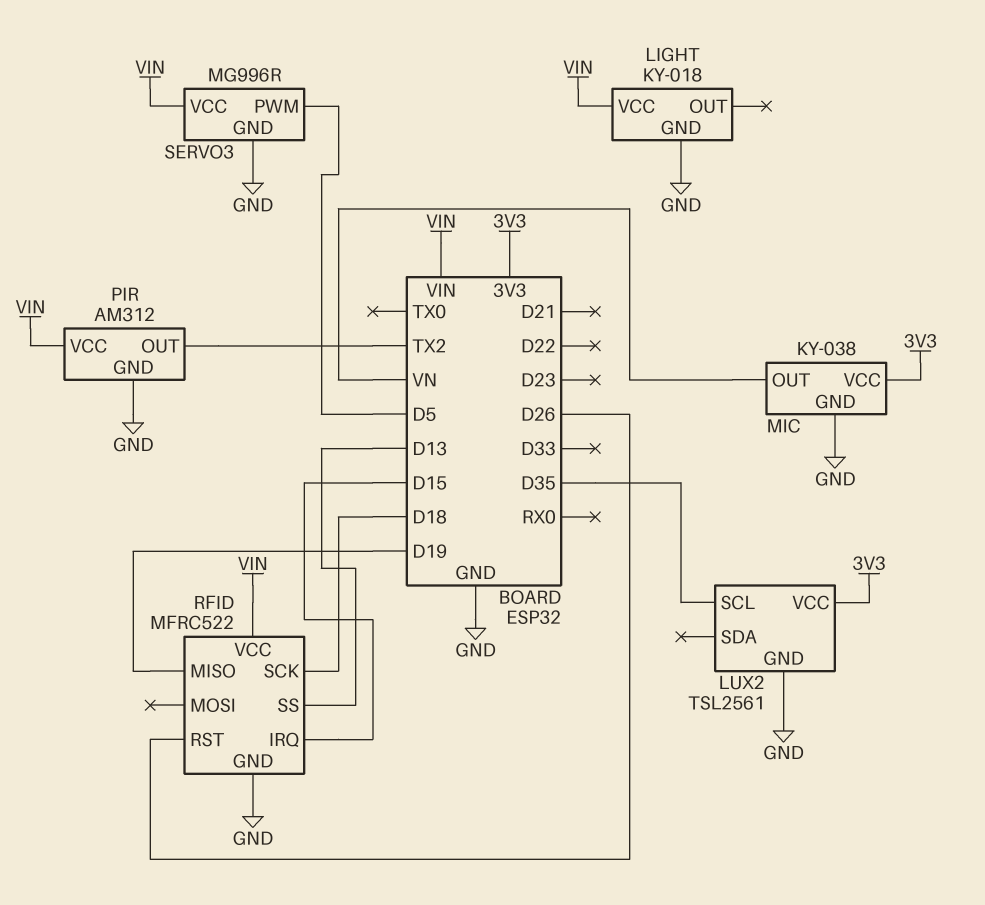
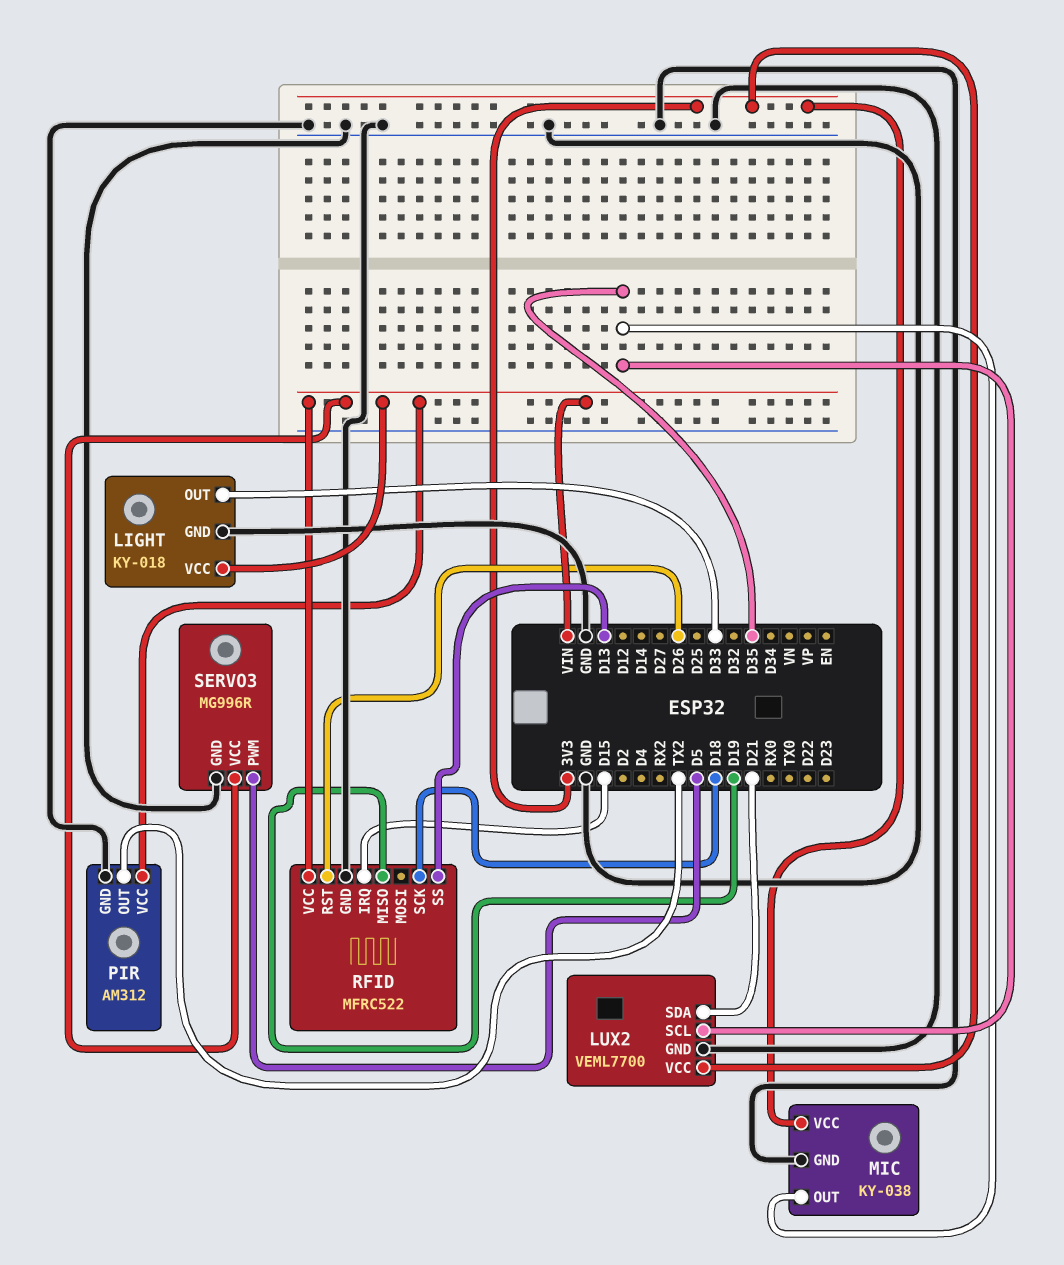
LIGHT pin OUT: none -> D33
LUX2: TSL2561 -> VEML7700
LUX2 pin SDA: none -> D21
MIC pin OUT: VN -> D35

